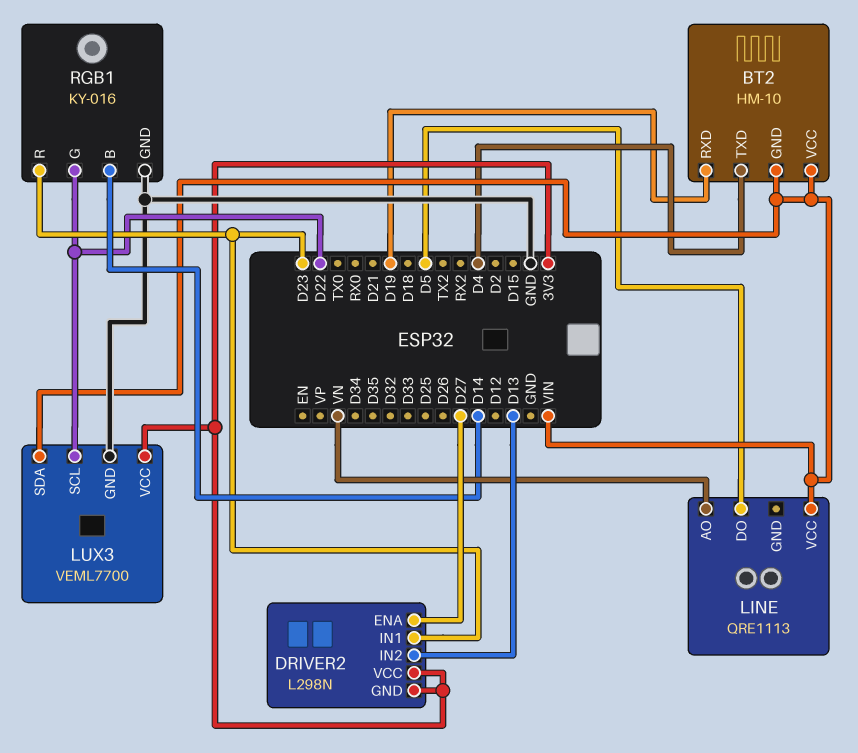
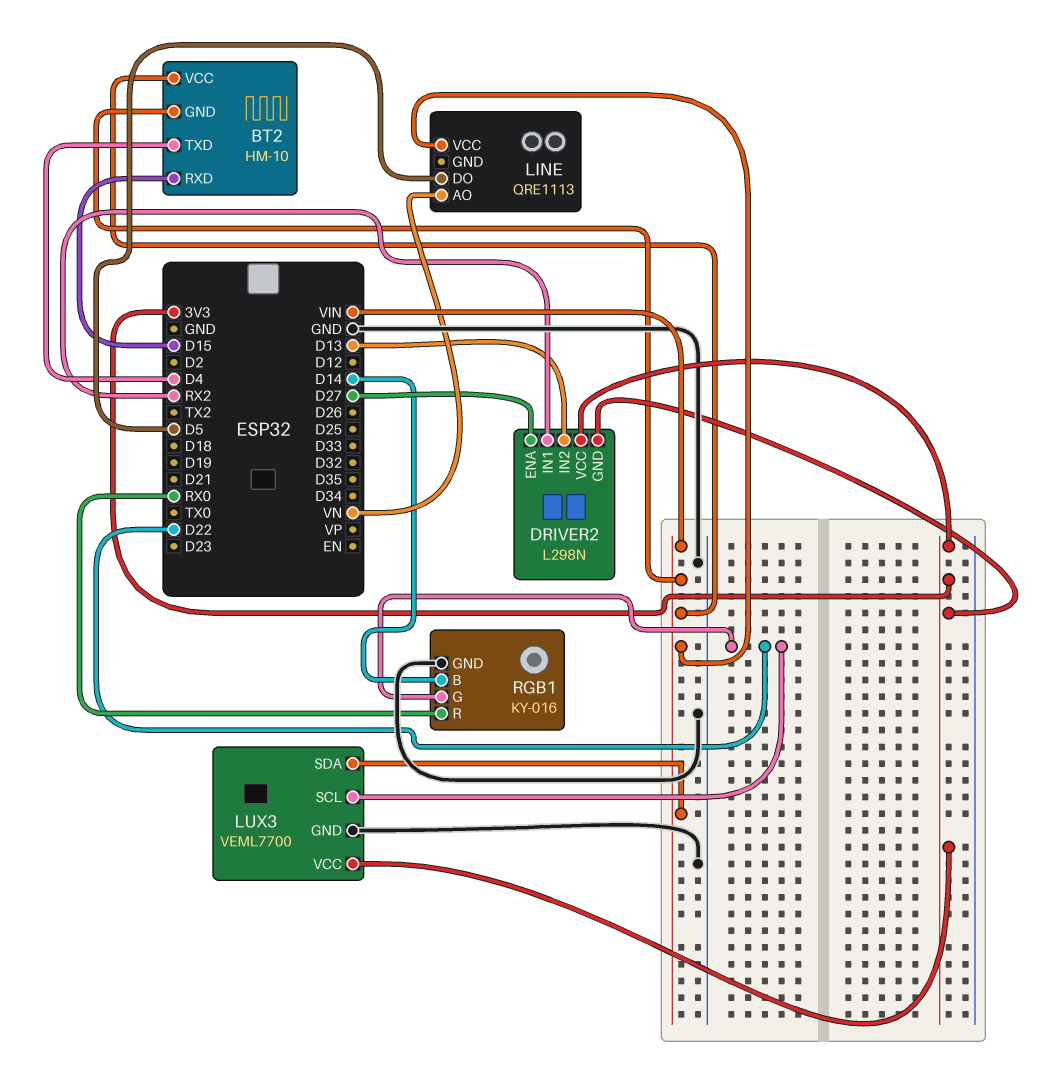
BT2 pin RXD: D19 -> D15
DRIVER2 pin IN1: D23 -> RX2
RGB1 pin R: D23 -> RX0

